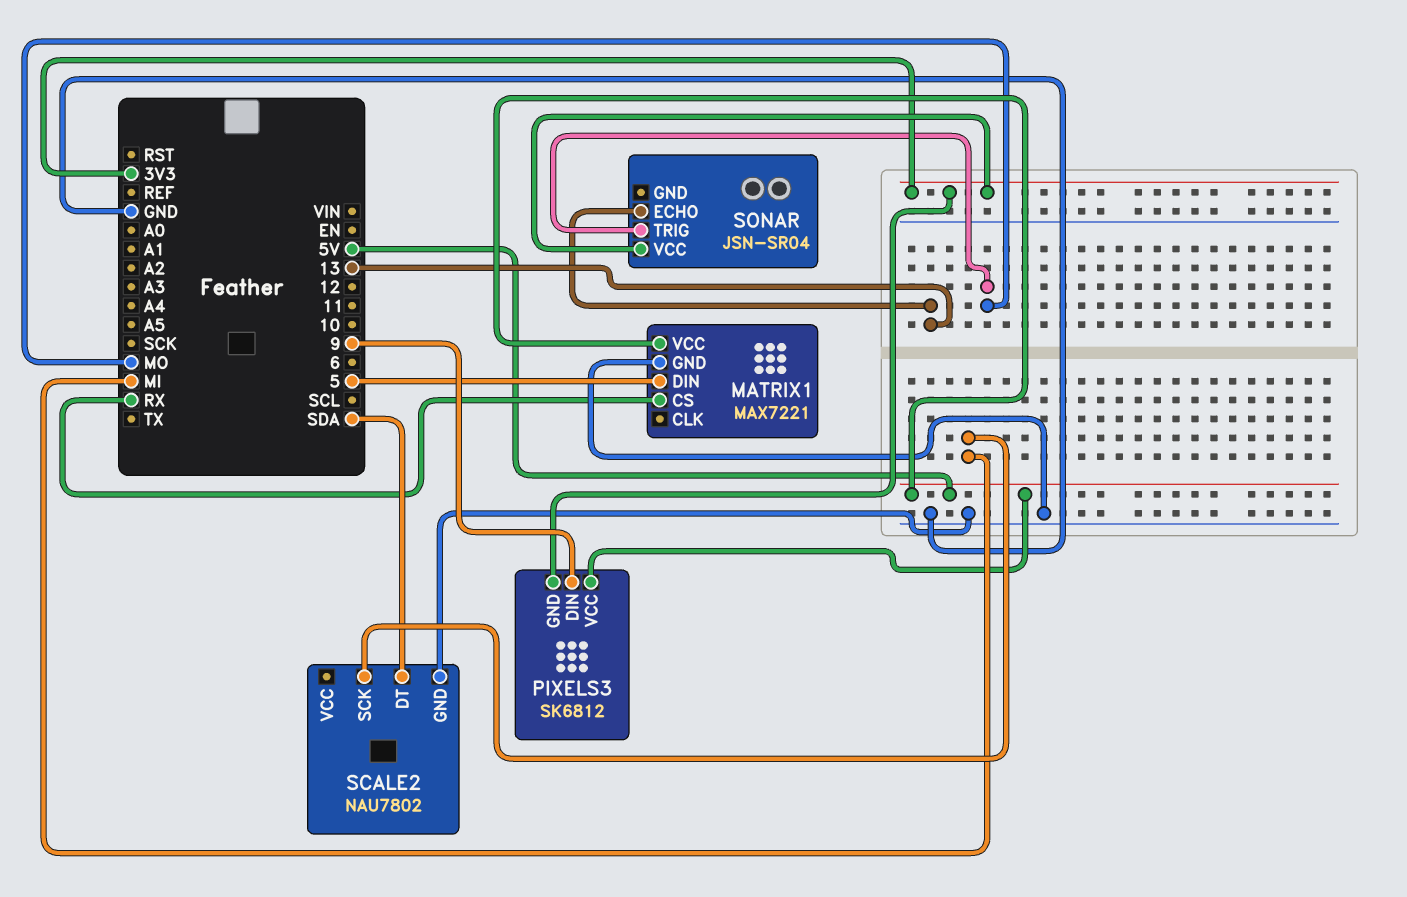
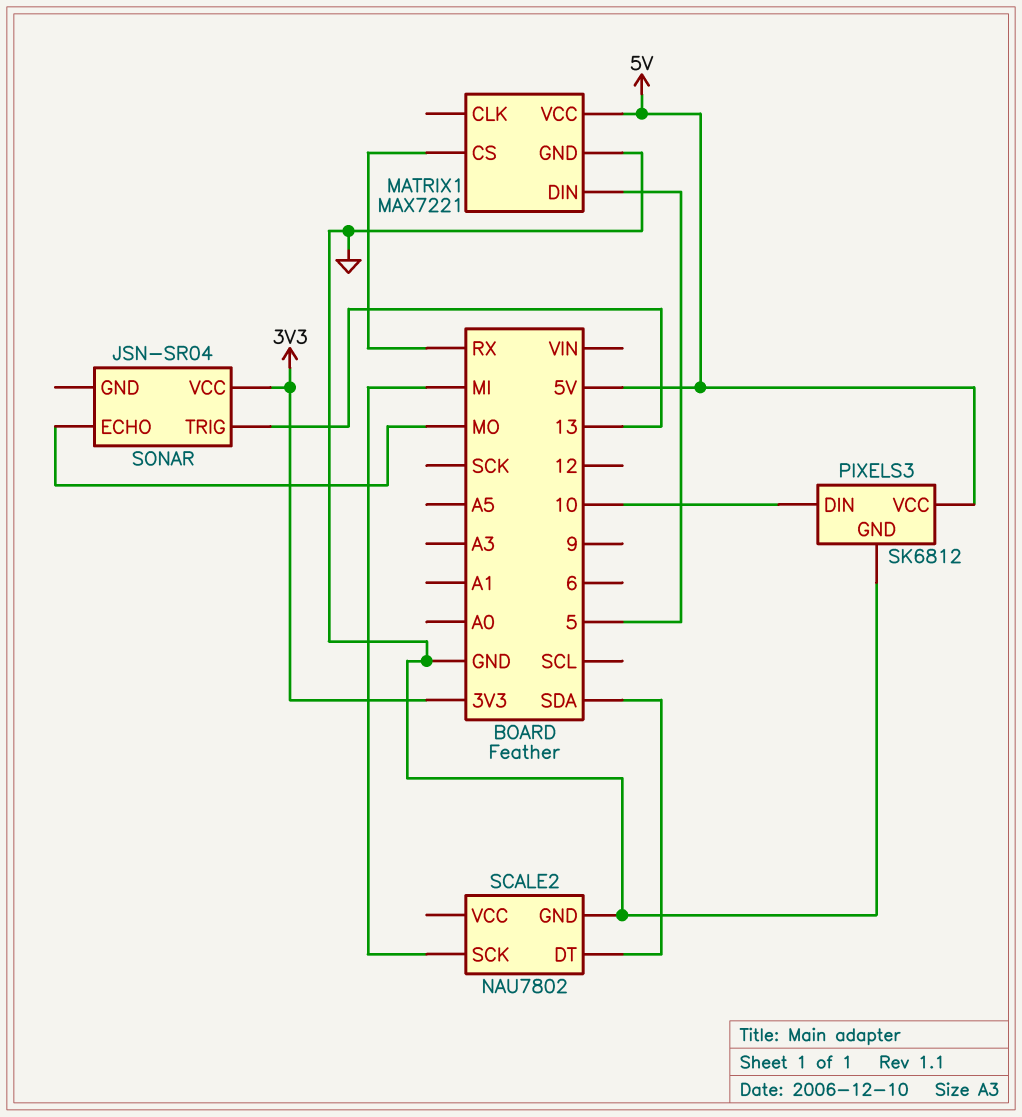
PIXELS3 pin DIN: 9 -> 10
PIXELS3 pin GND: 3V3 -> GND
SONAR pin ECHO: 13 -> MO
SONAR pin TRIG: MO -> 13

